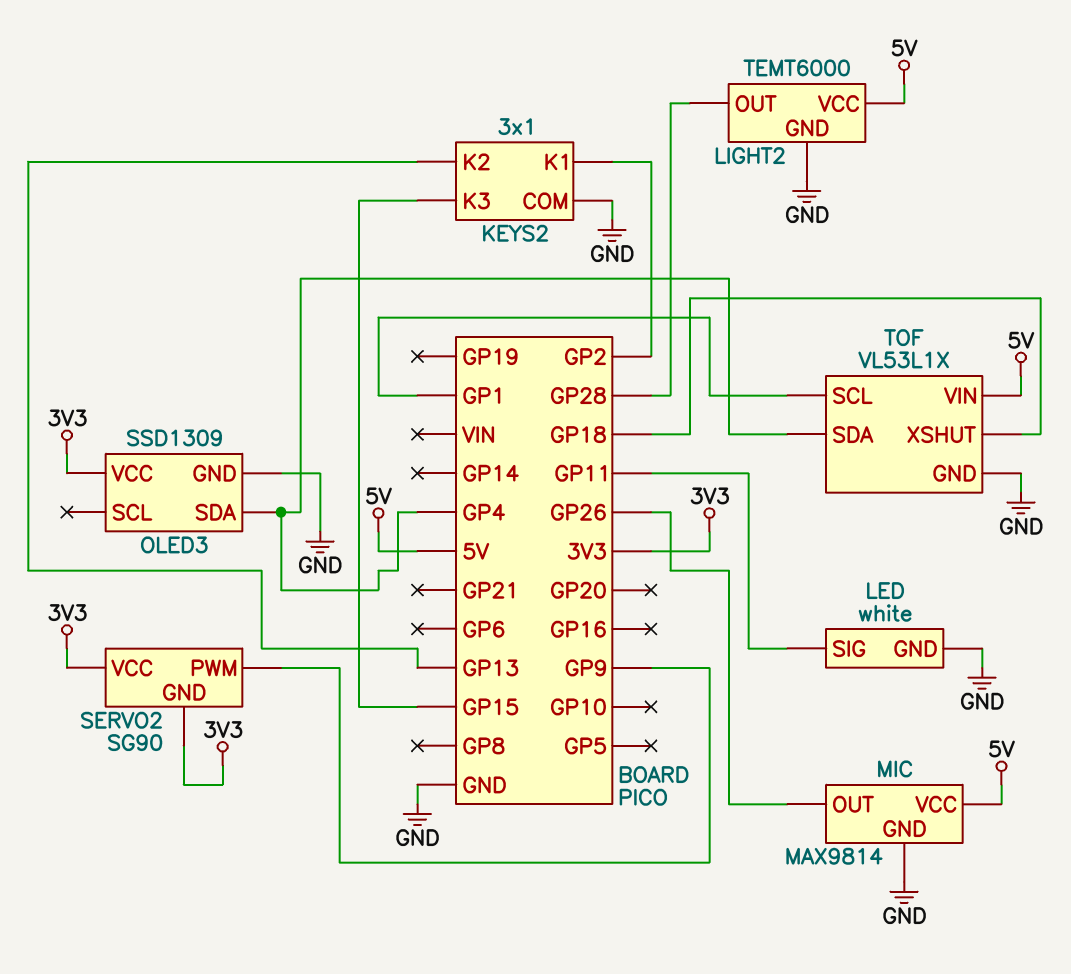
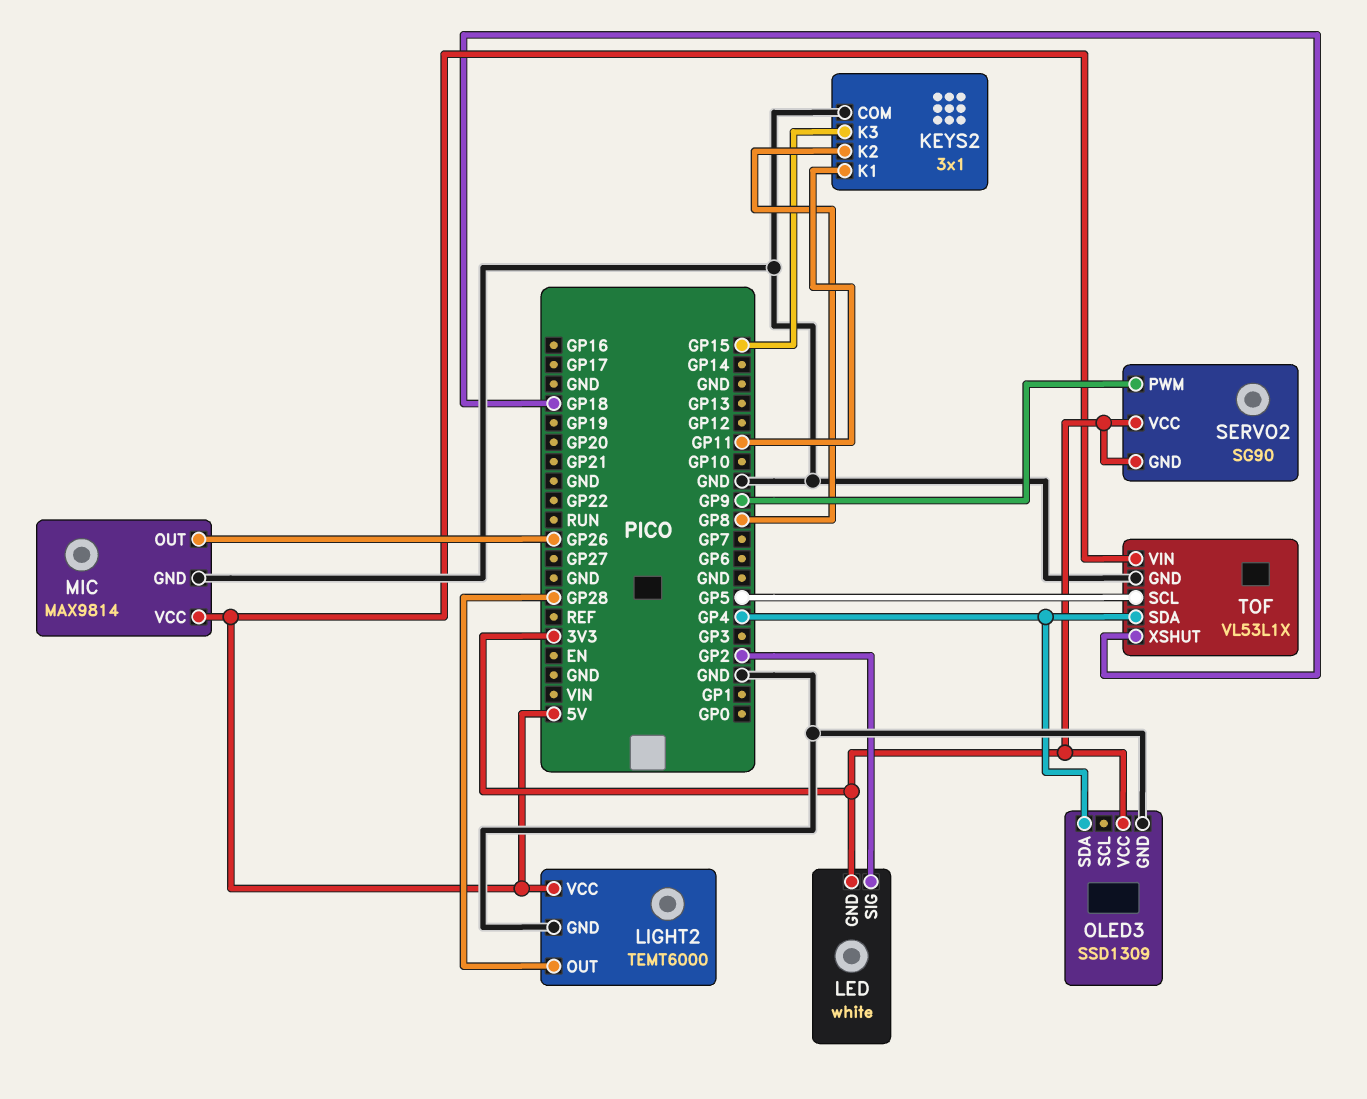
KEYS2 pin K1: GP2 -> GP11
KEYS2 pin K2: GP13 -> GP8
LED pin GND: GND -> 3V3
LED pin SIG: GP11 -> GP2
TOF pin SCL: GP1 -> GP5

